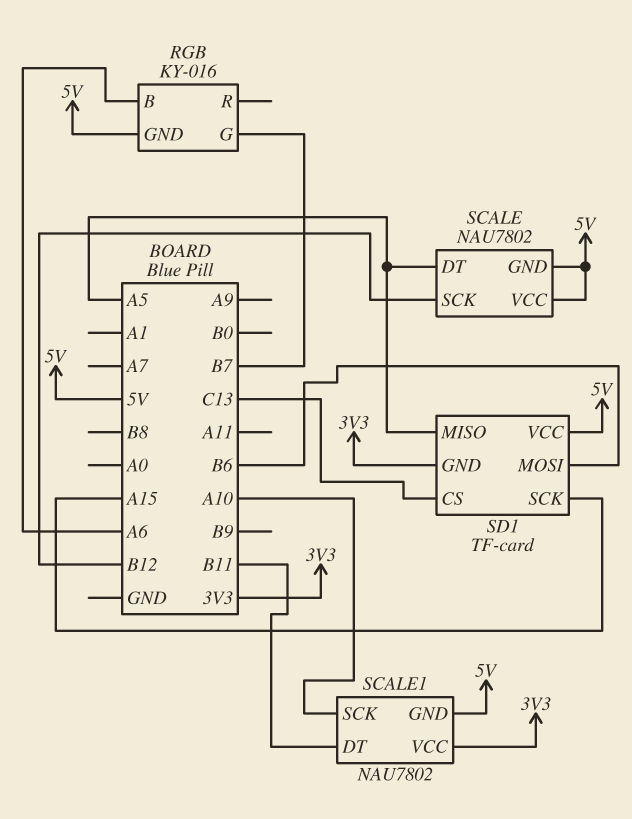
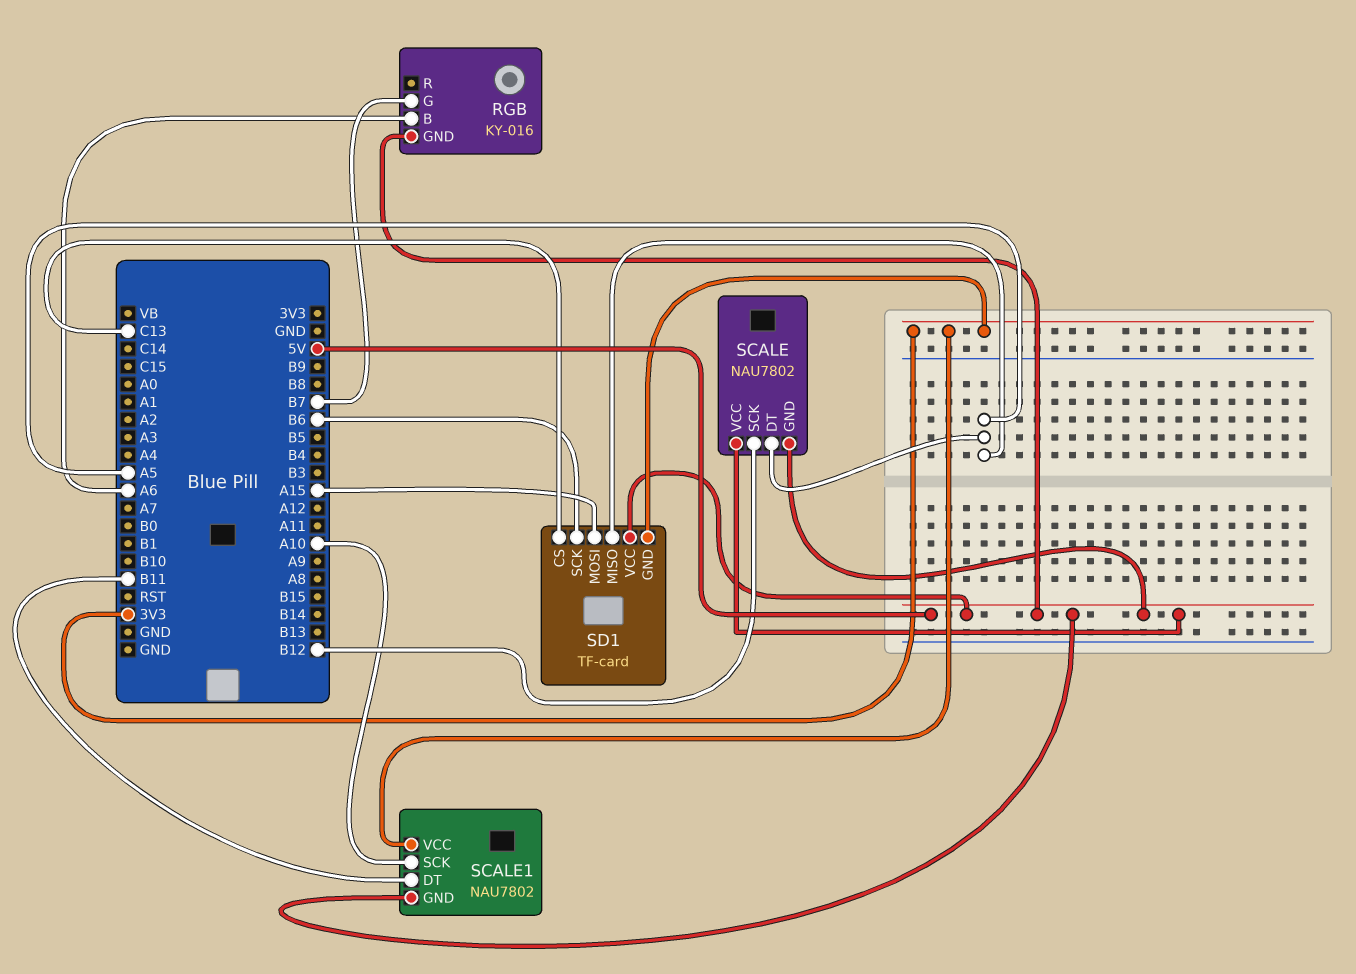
SD1 pin MOSI: B6 -> A15
SD1 pin SCK: A15 -> B6

